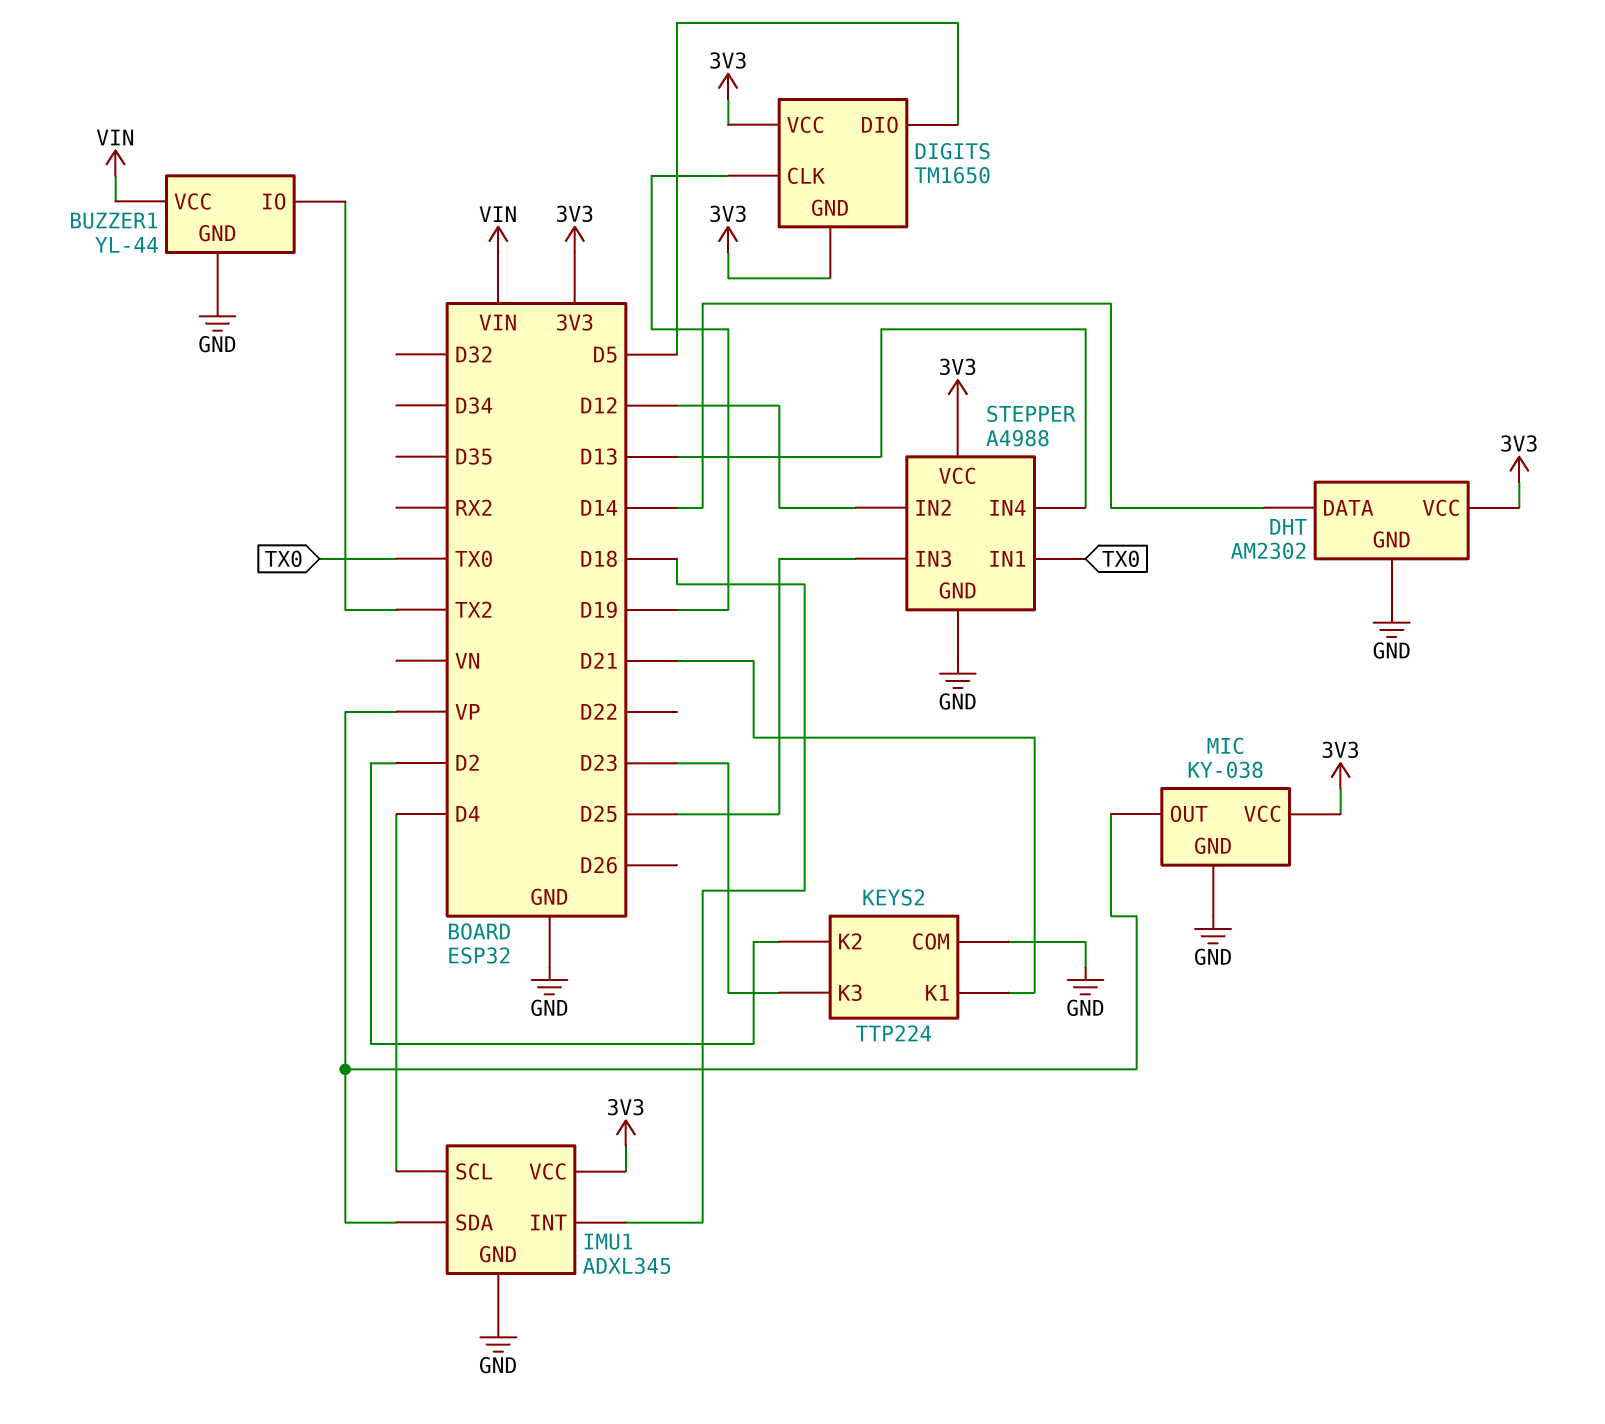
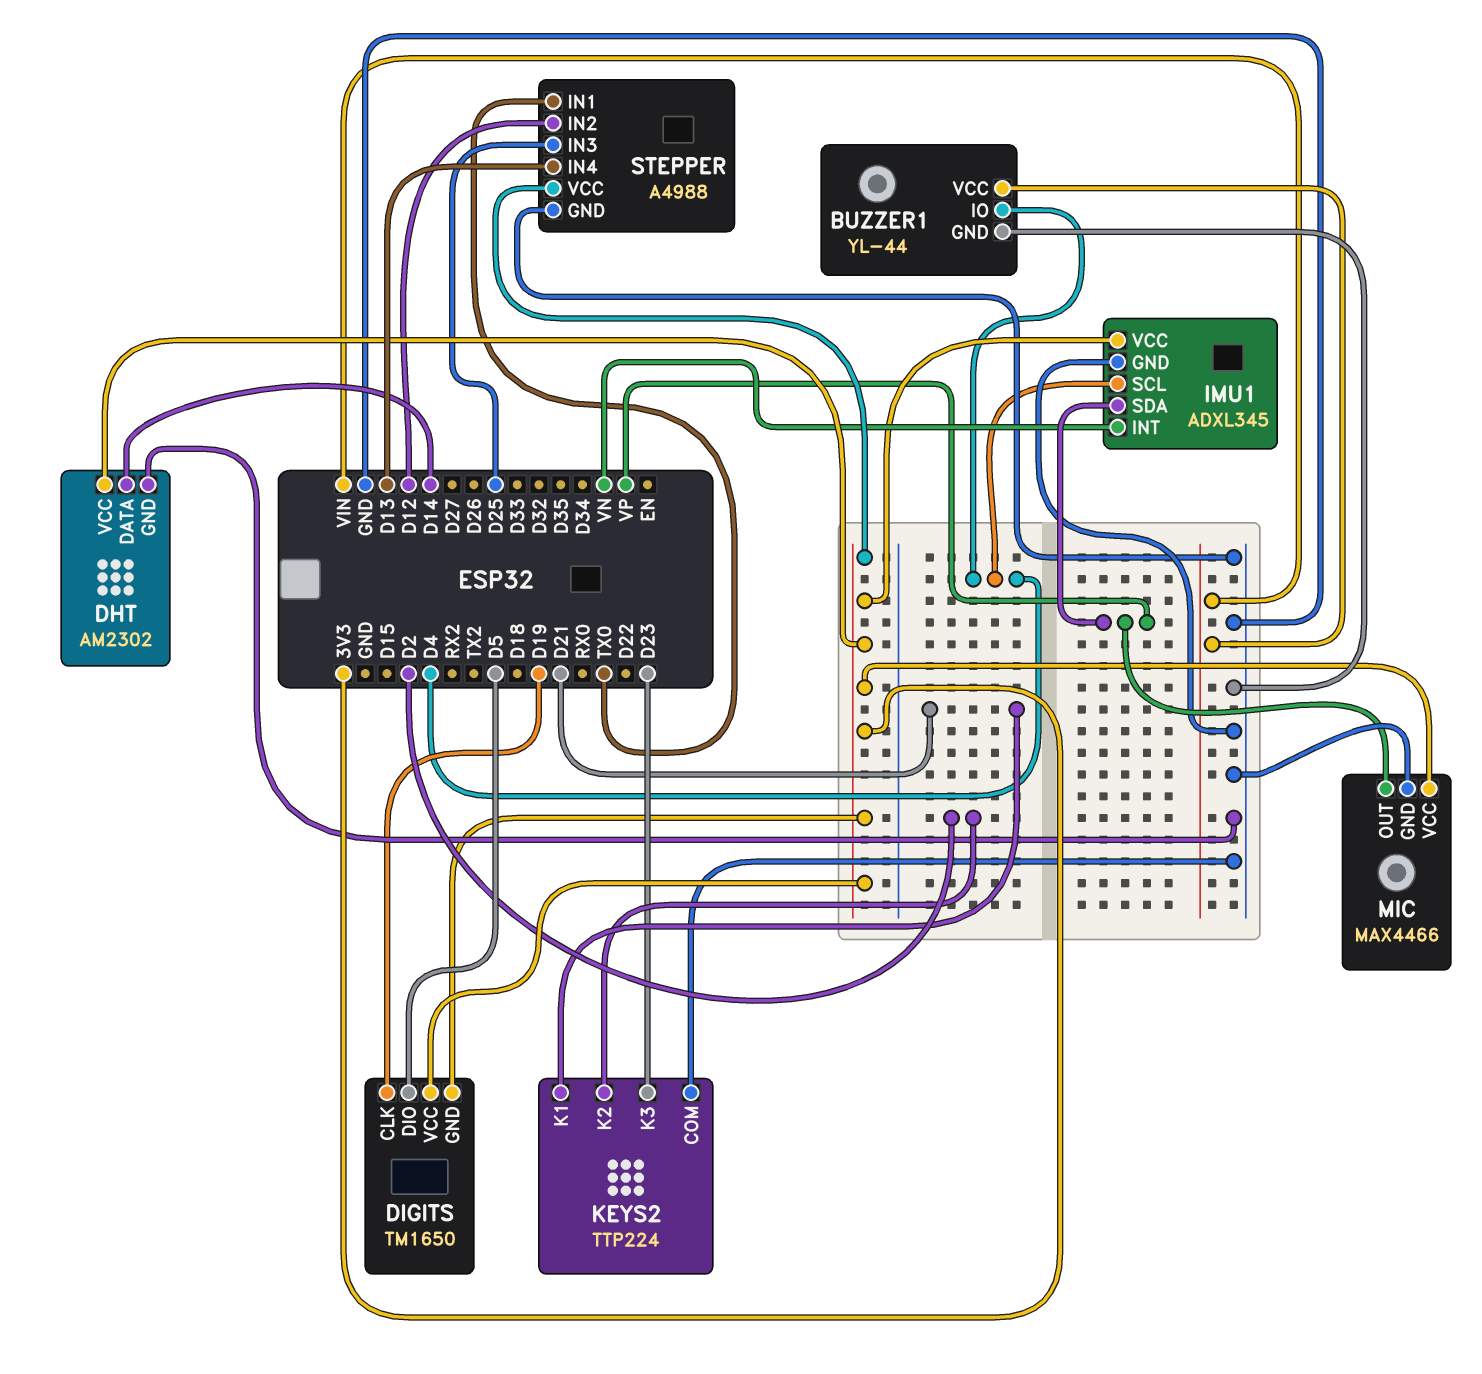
BUZZER1 pin IO: TX2 -> D4
IMU1 pin INT: D18 -> VN
MIC: KY-038 -> MAX4466

